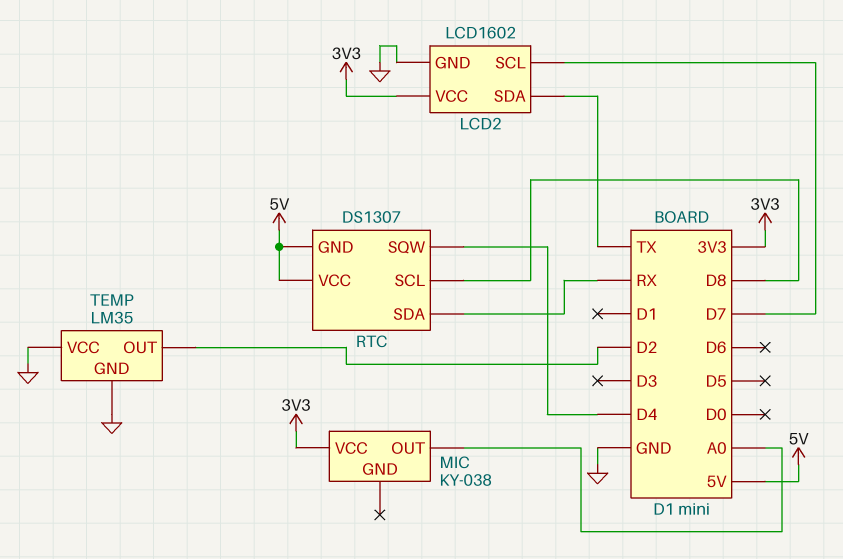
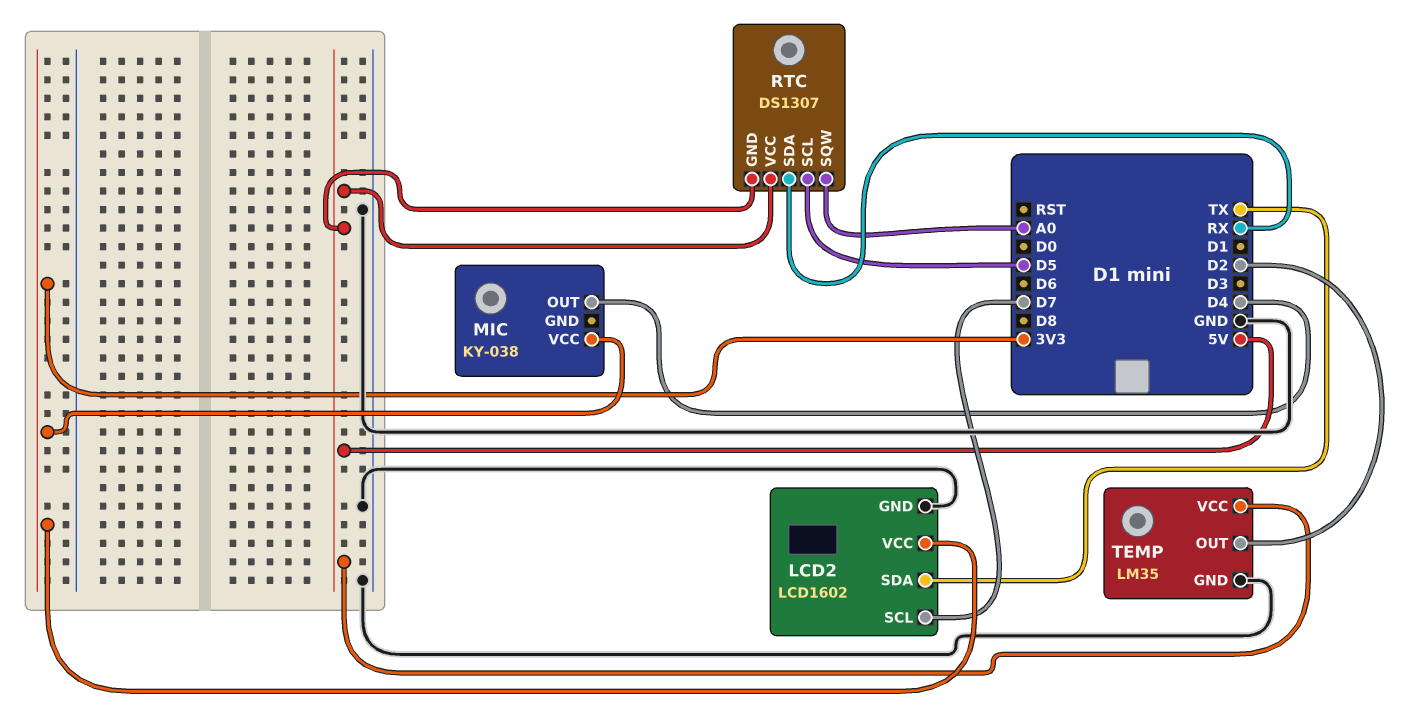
MIC pin OUT: A0 -> D4
RTC pin SCL: D8 -> D5
RTC pin SQW: D4 -> A0
TEMP pin VCC: GND -> 5V

